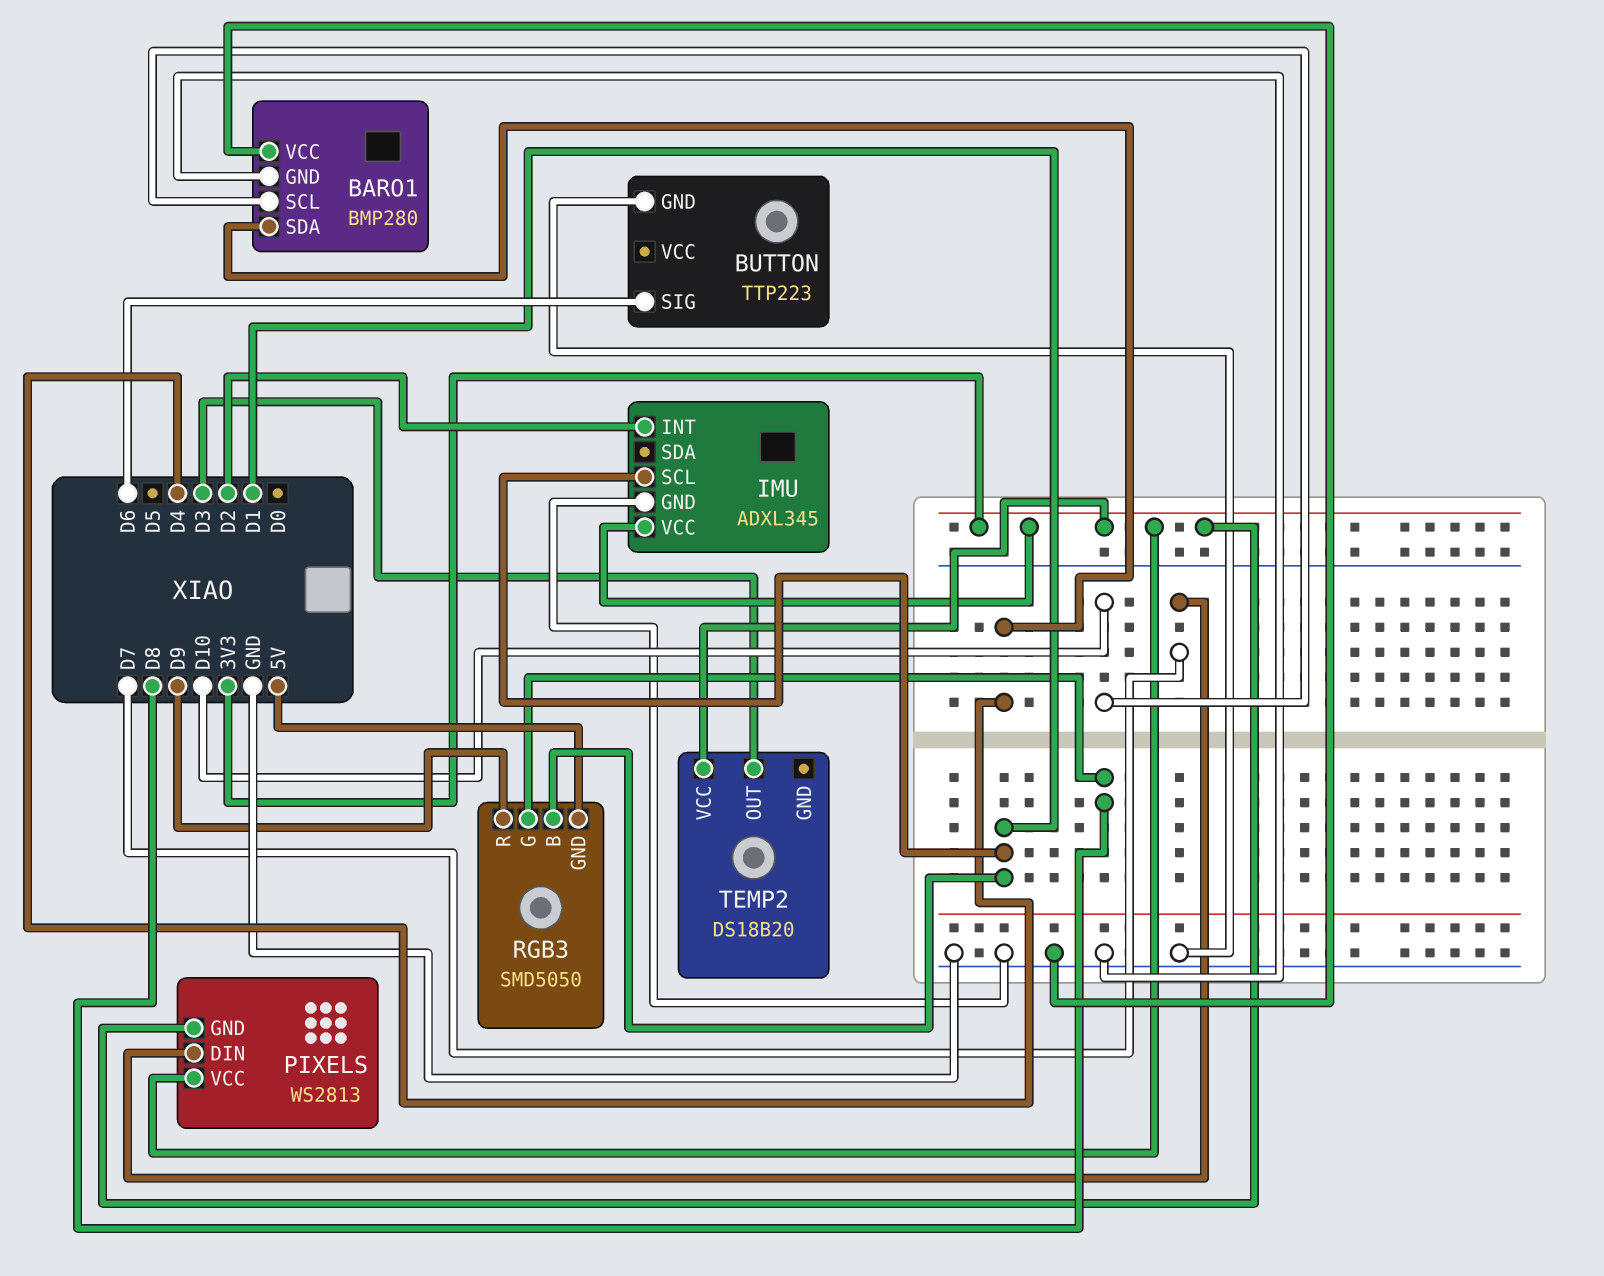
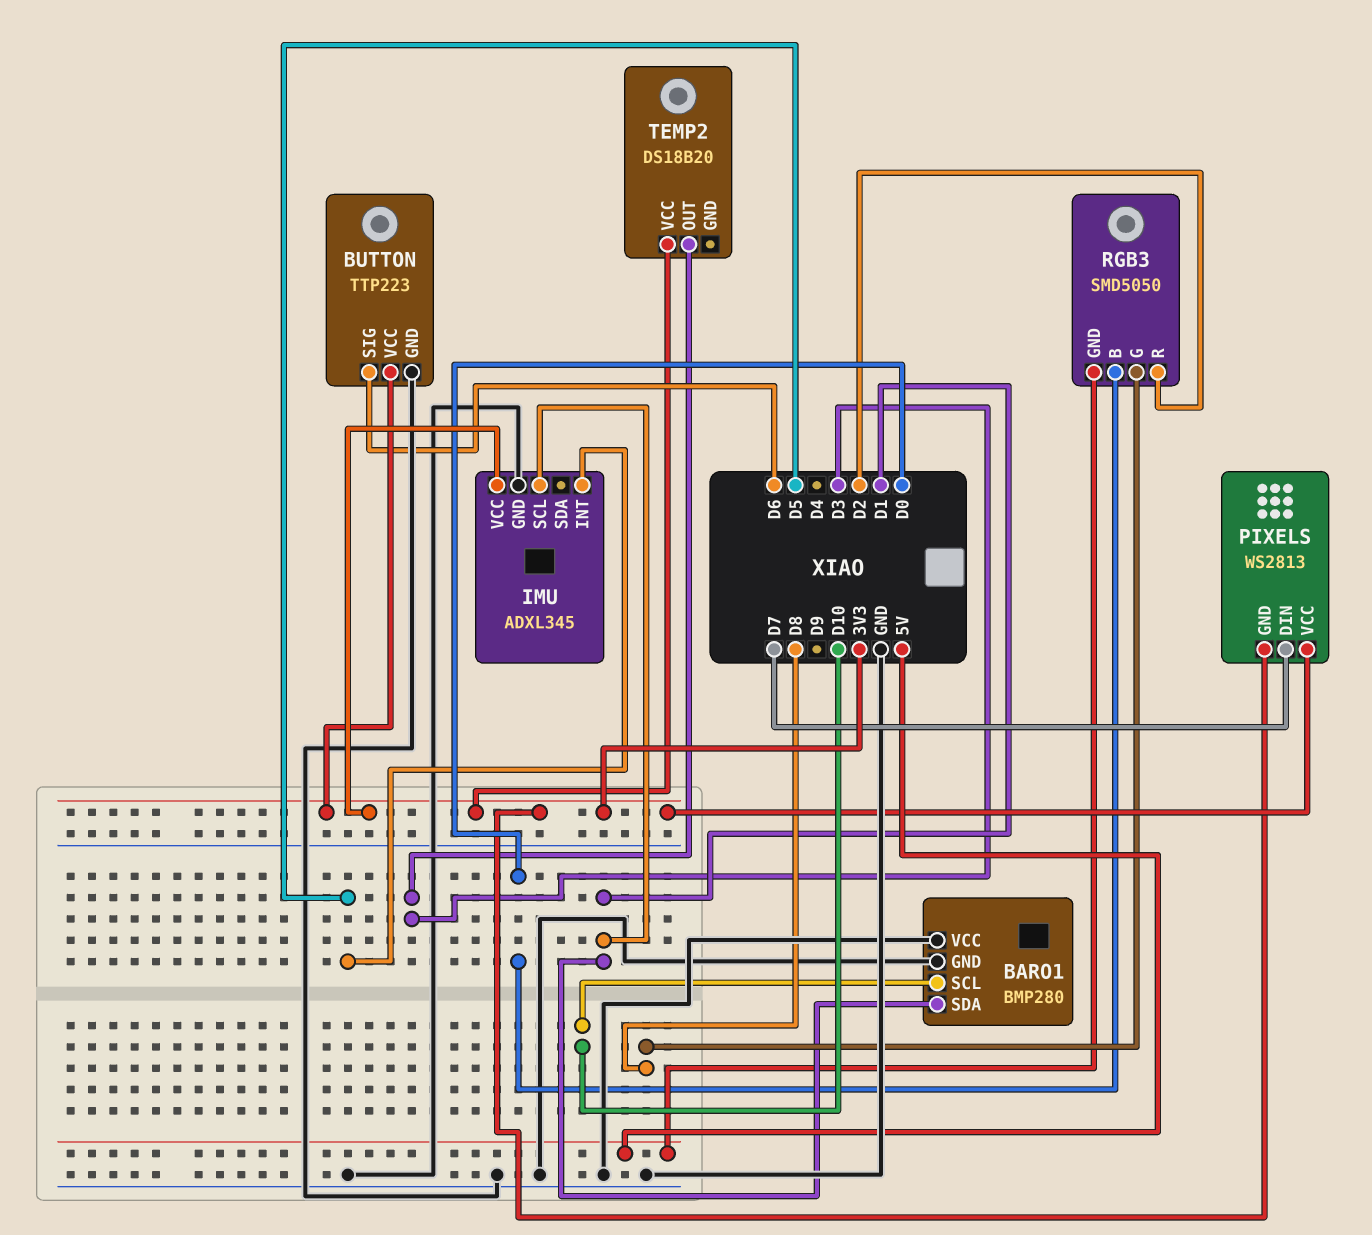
BARO1 pin SDA: D4 -> D1
BUTTON pin VCC: none -> 3V3
IMU pin INT: D2 -> D5
RGB3 pin B: D1 -> D0
RGB3 pin R: D9 -> D2

